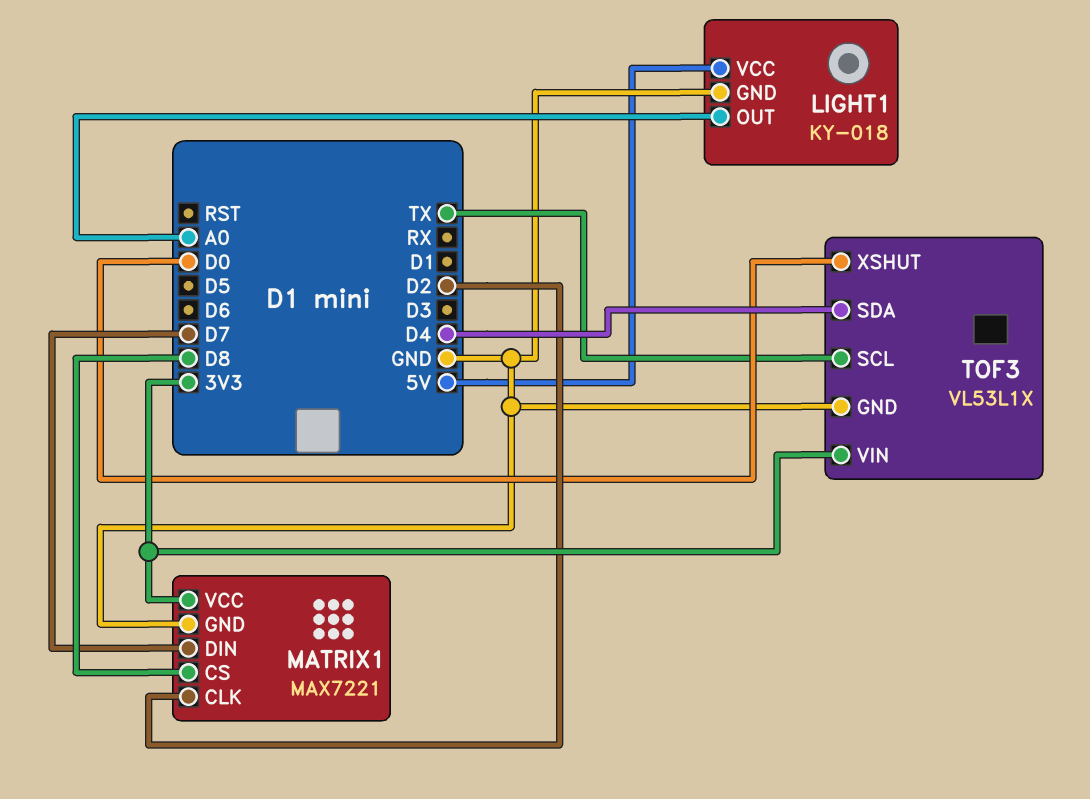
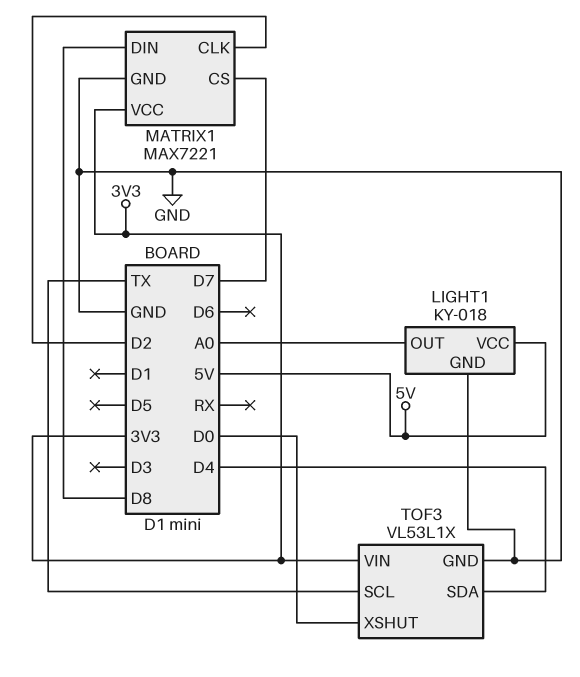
MATRIX1 pin CS: D8 -> D7
MATRIX1 pin DIN: D7 -> D8

